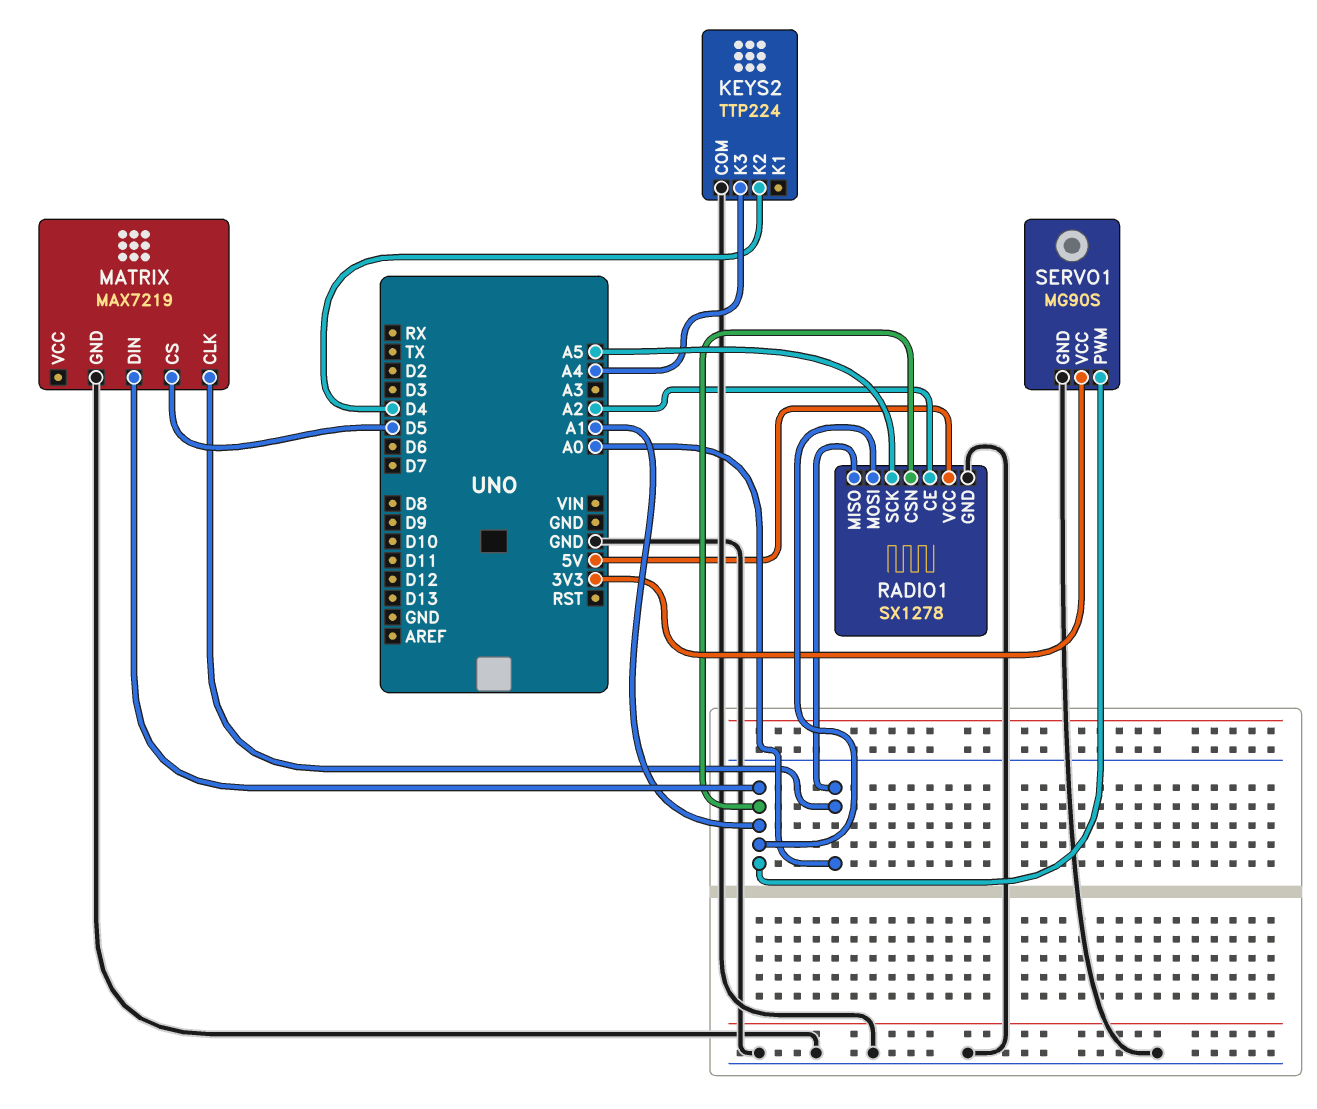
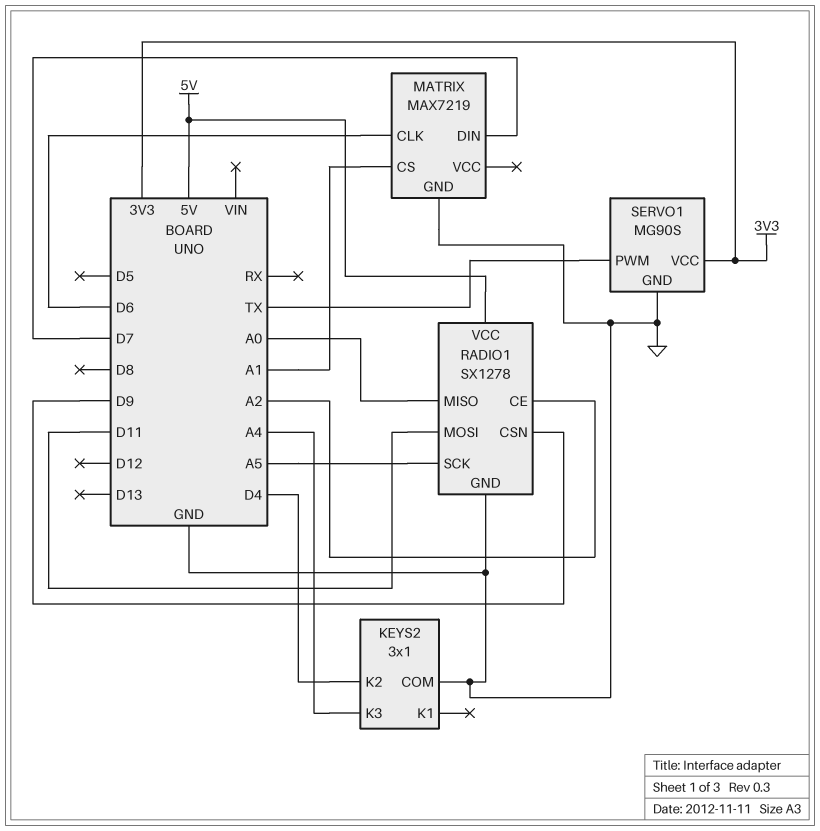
KEYS2: TTP224 -> 3x1
MATRIX pin CLK: A0 -> D6
MATRIX pin CS: D5 -> A1
MATRIX pin DIN: A1 -> D7
RADIO1 pin CSN: A1 -> D9
RADIO1 pin MOSI: A1 -> D11
SERVO1 pin PWM: A1 -> TX

